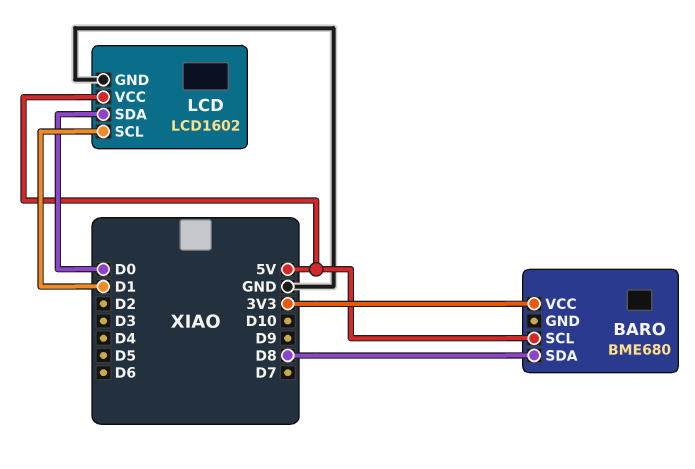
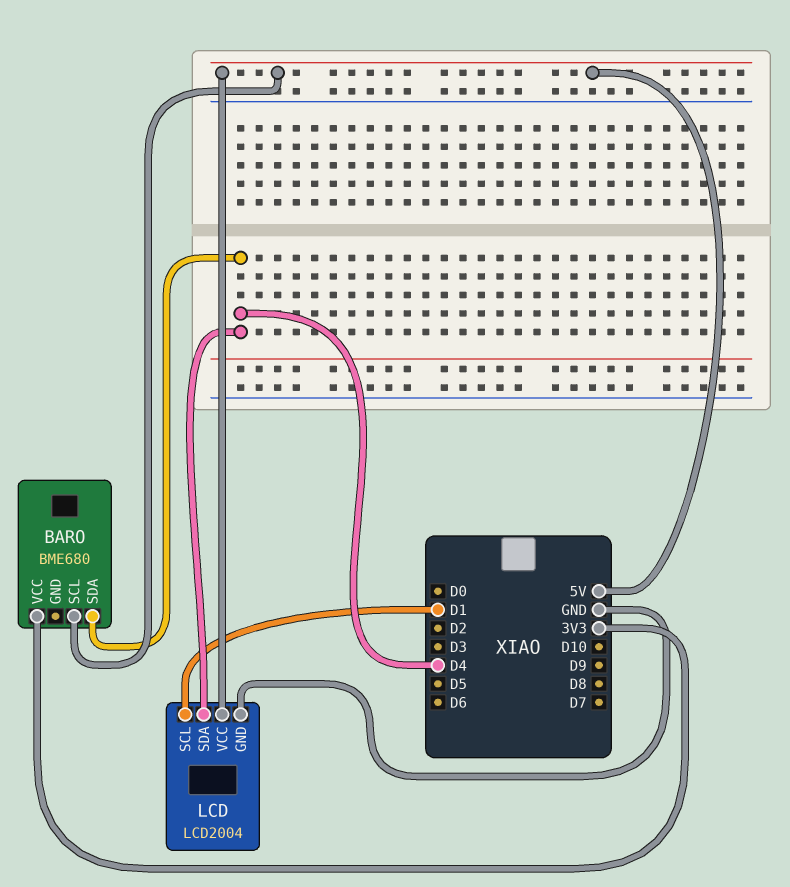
BARO pin SDA: D8 -> D4
LCD: LCD1602 -> LCD2004
LCD pin SDA: D0 -> D4

